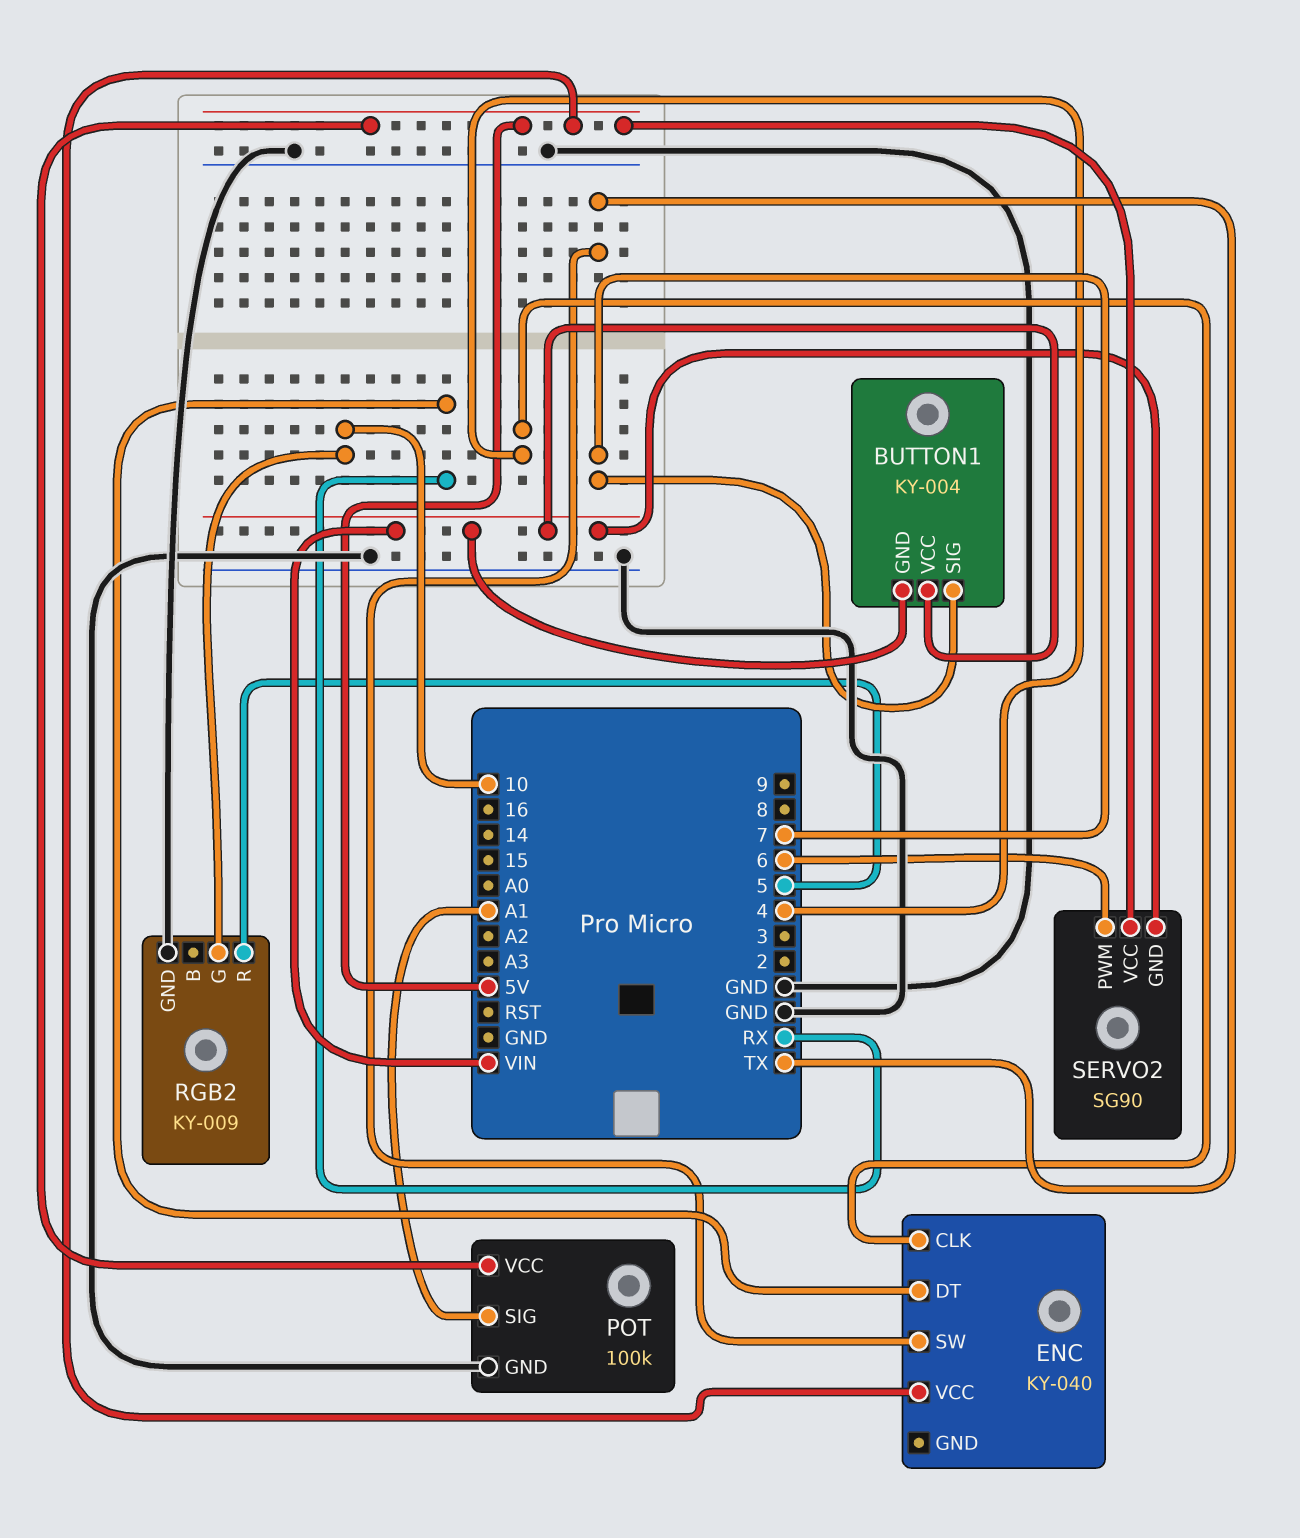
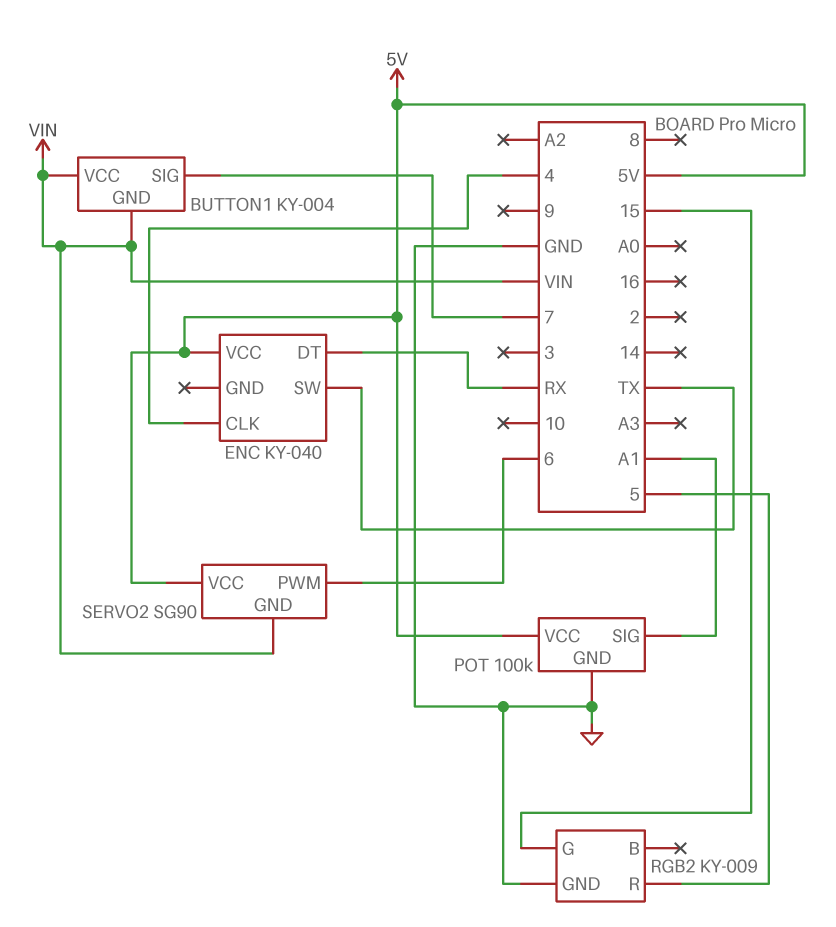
RGB2 pin G: 10 -> 15

